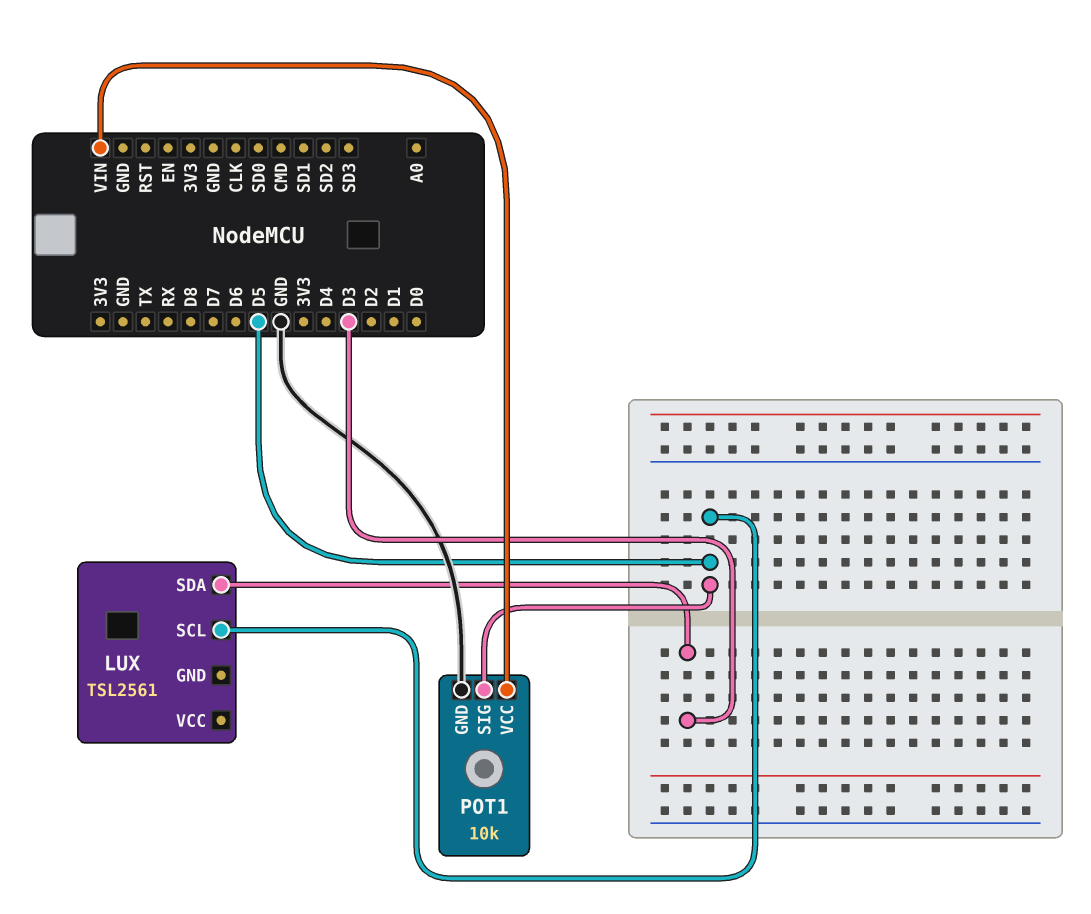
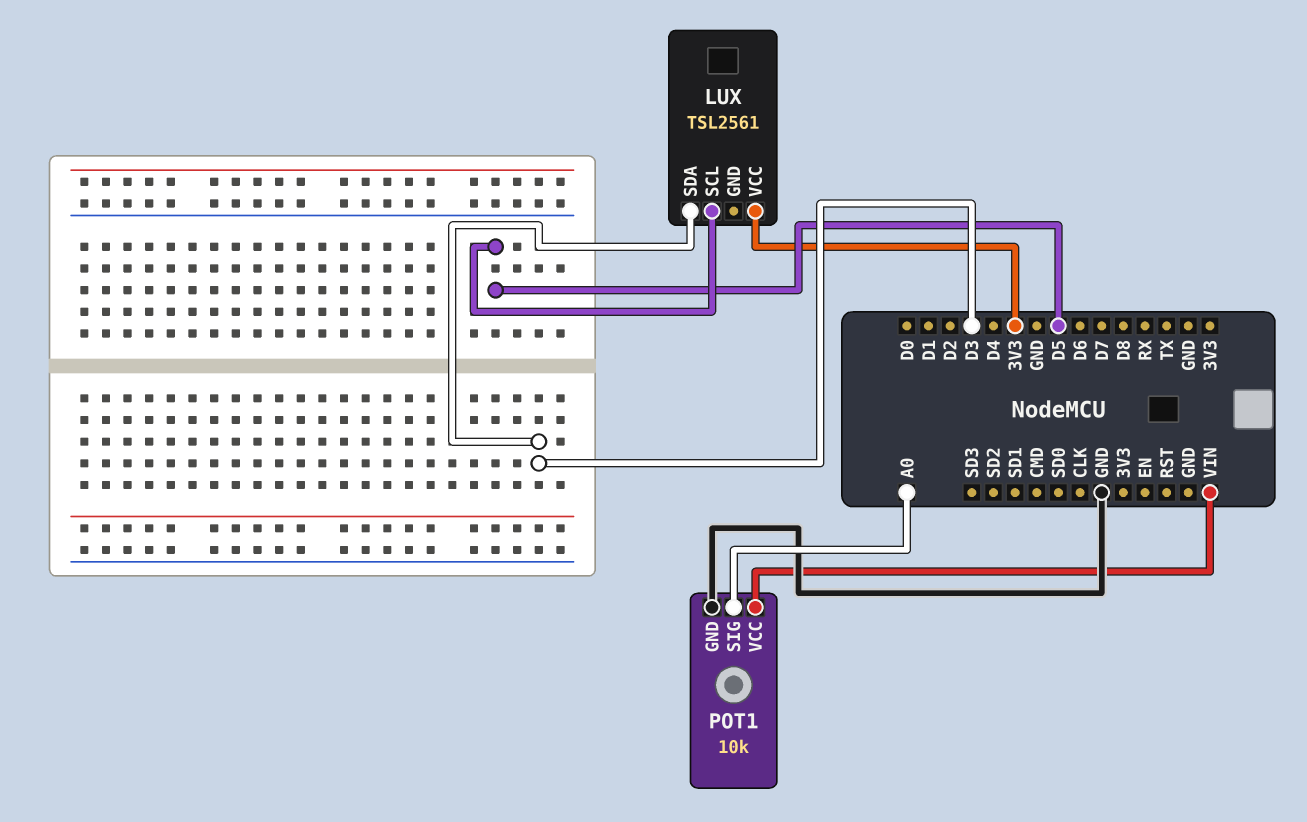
LUX pin VCC: none -> 3V3
POT1 pin SIG: D5 -> A0

